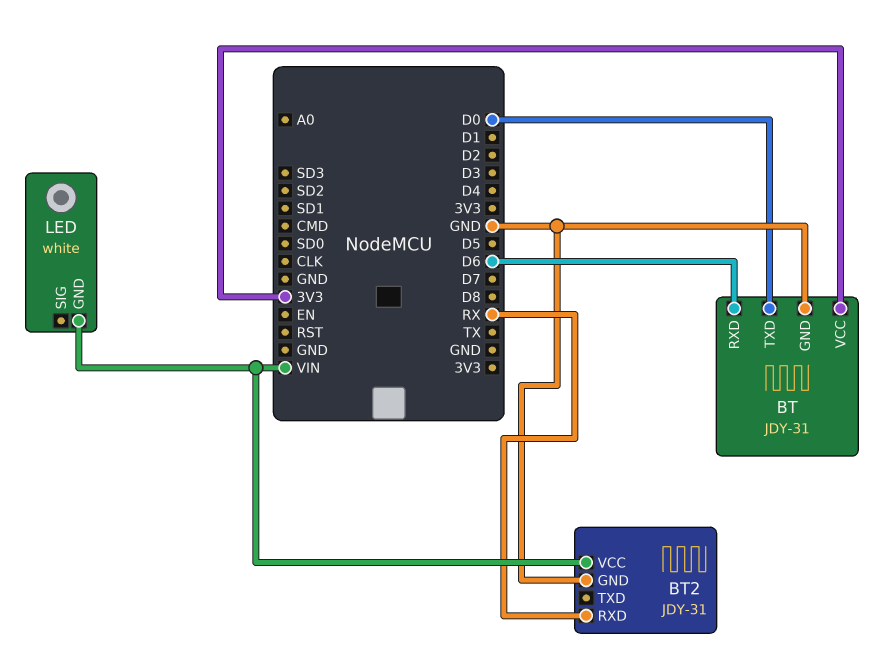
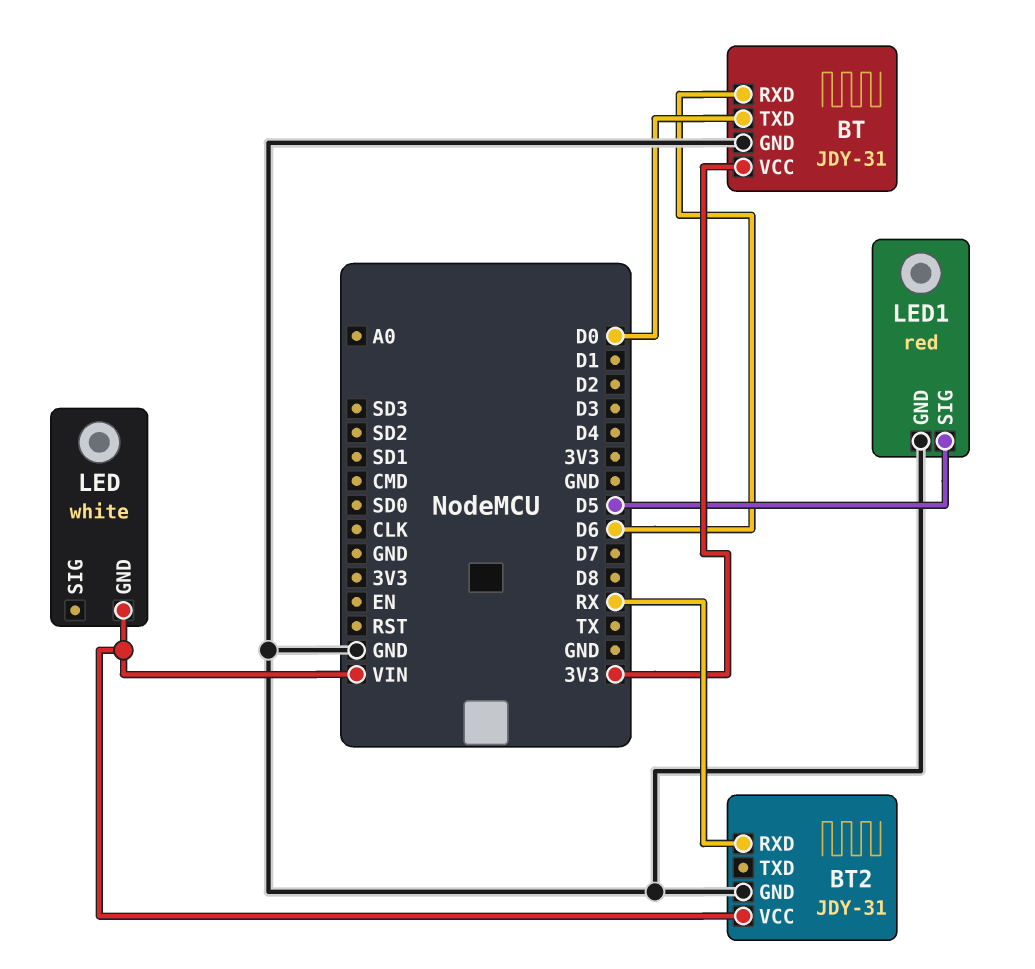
LED1: none -> red
LED1 pin GND: none -> GND
LED1 pin SIG: none -> D5

